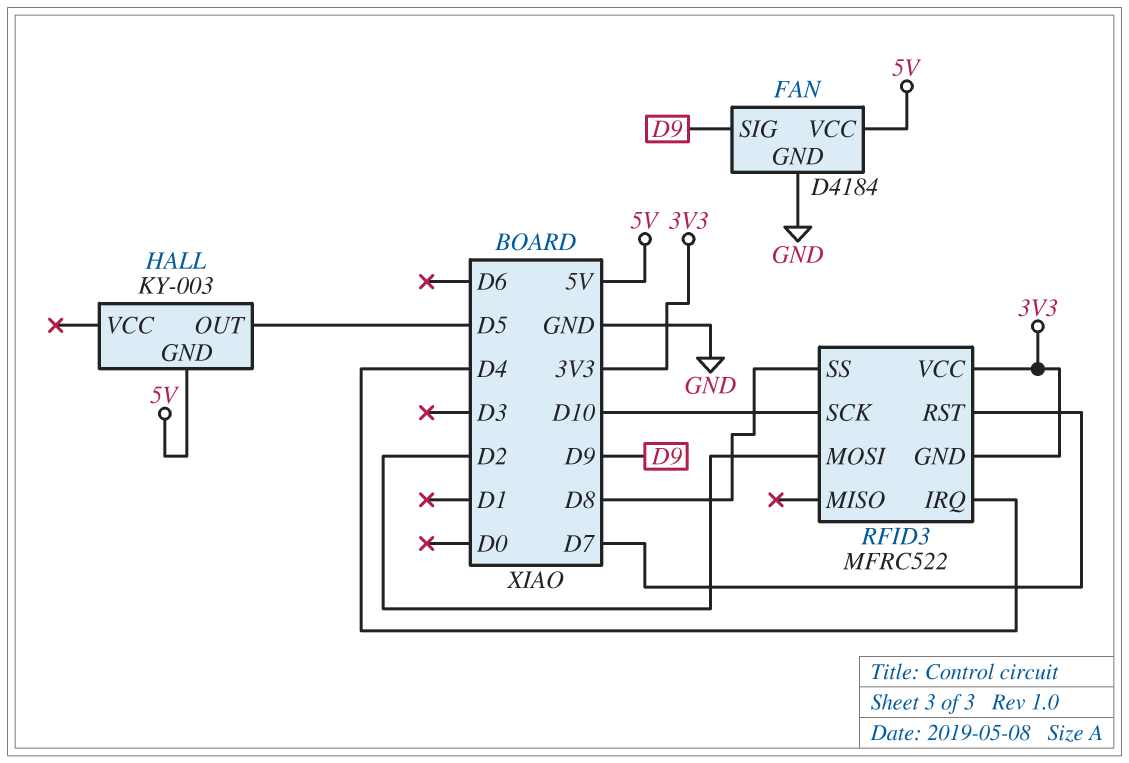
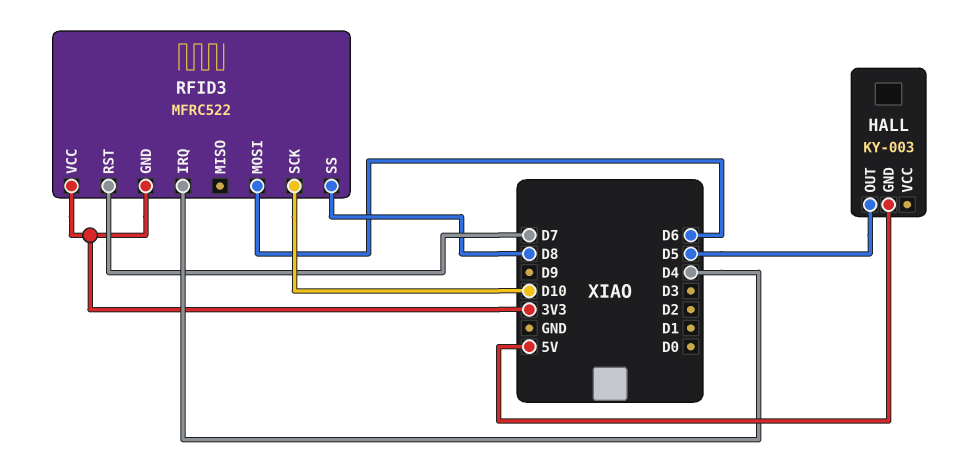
FAN: D4184 -> none
FAN pin GND: GND -> none
FAN pin SIG: D9 -> none
FAN pin VCC: 5V -> none
RFID3 pin MOSI: D2 -> D6

